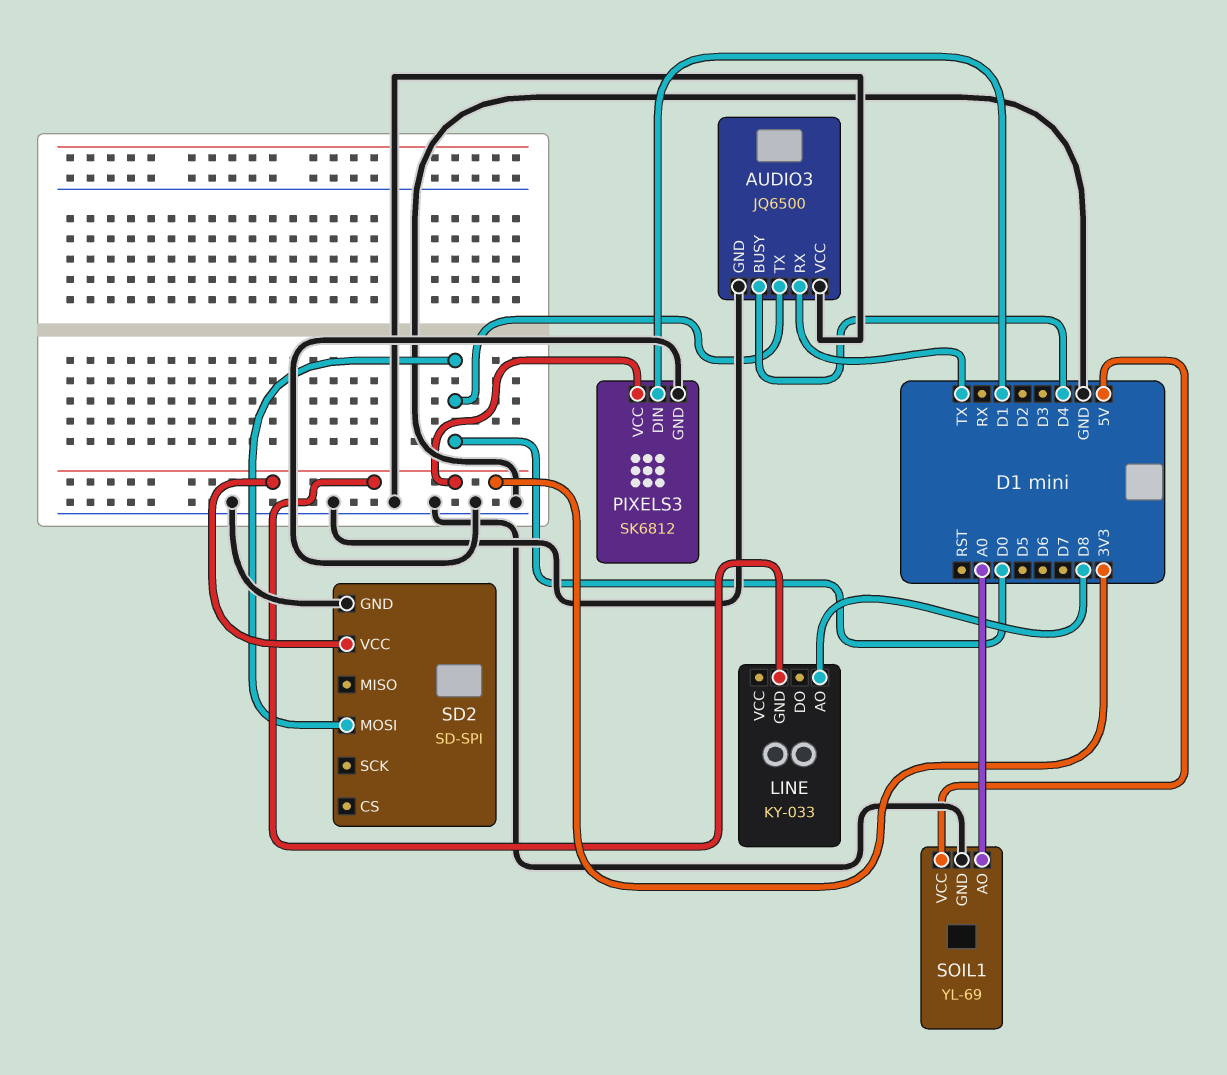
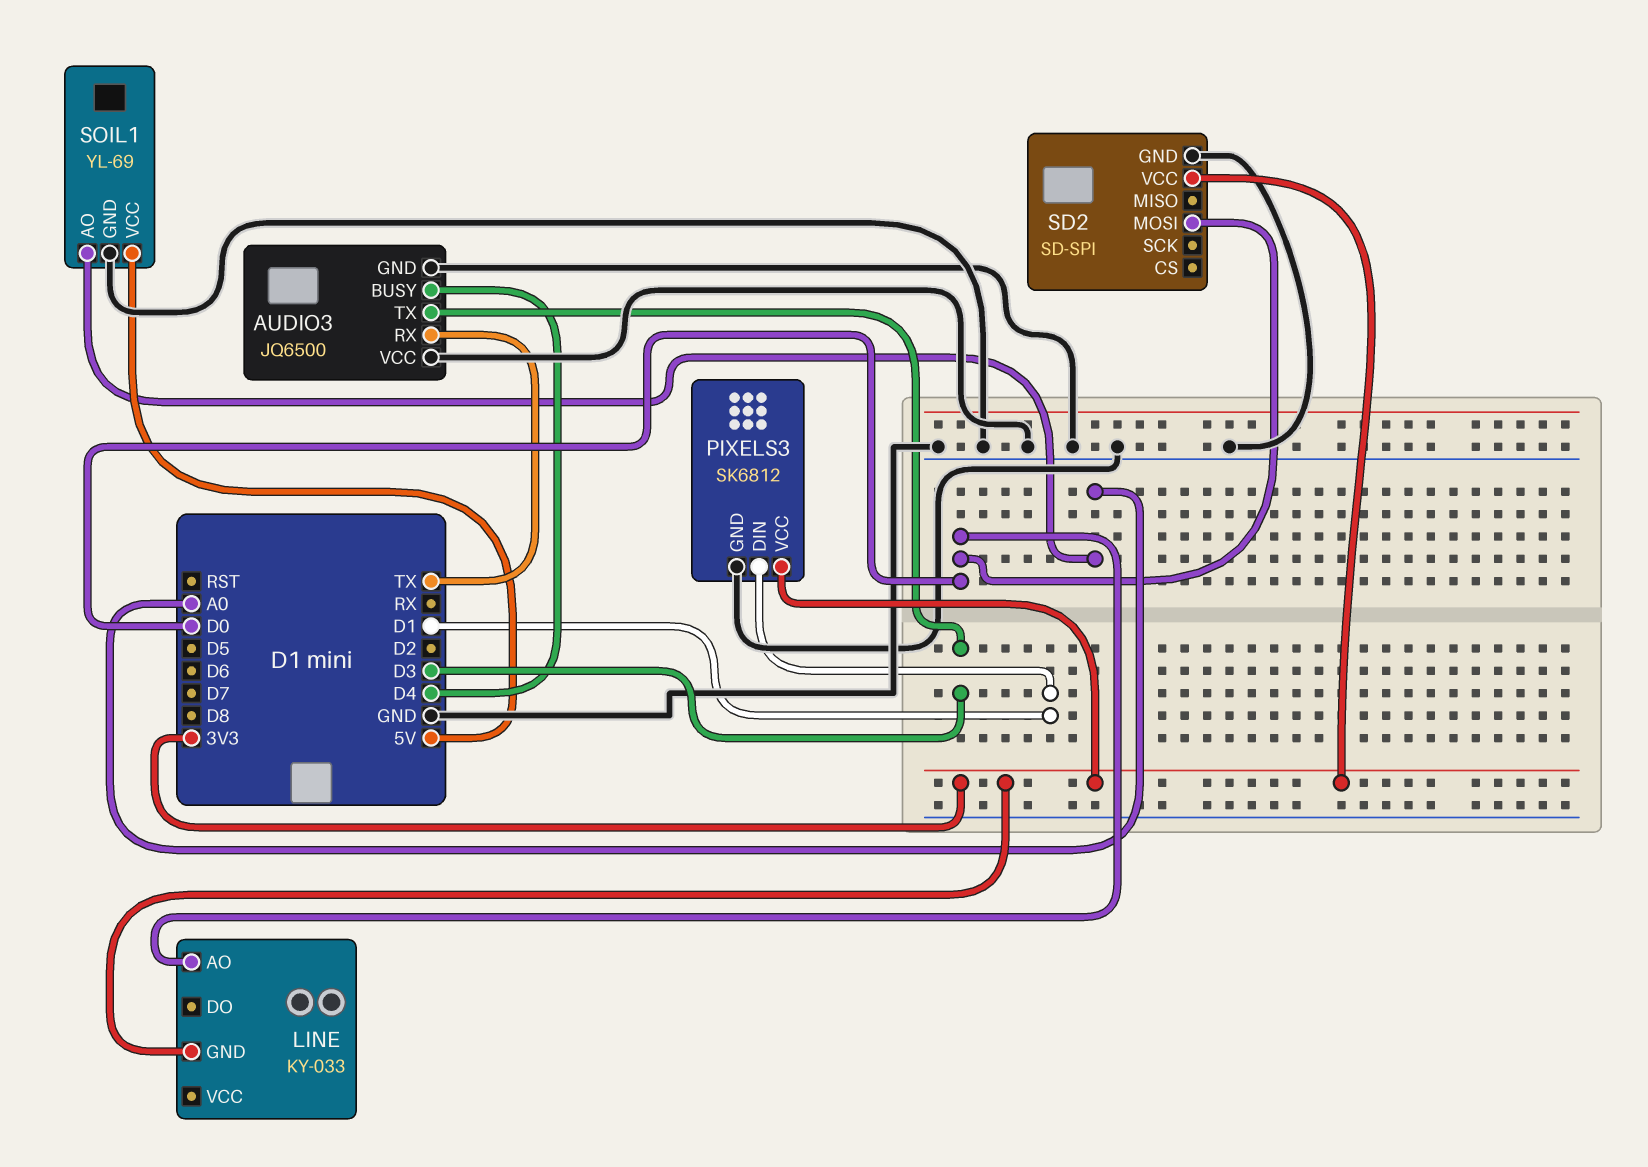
AUDIO3 pin TX: D0 -> D3
LINE pin AO: D8 -> D0

